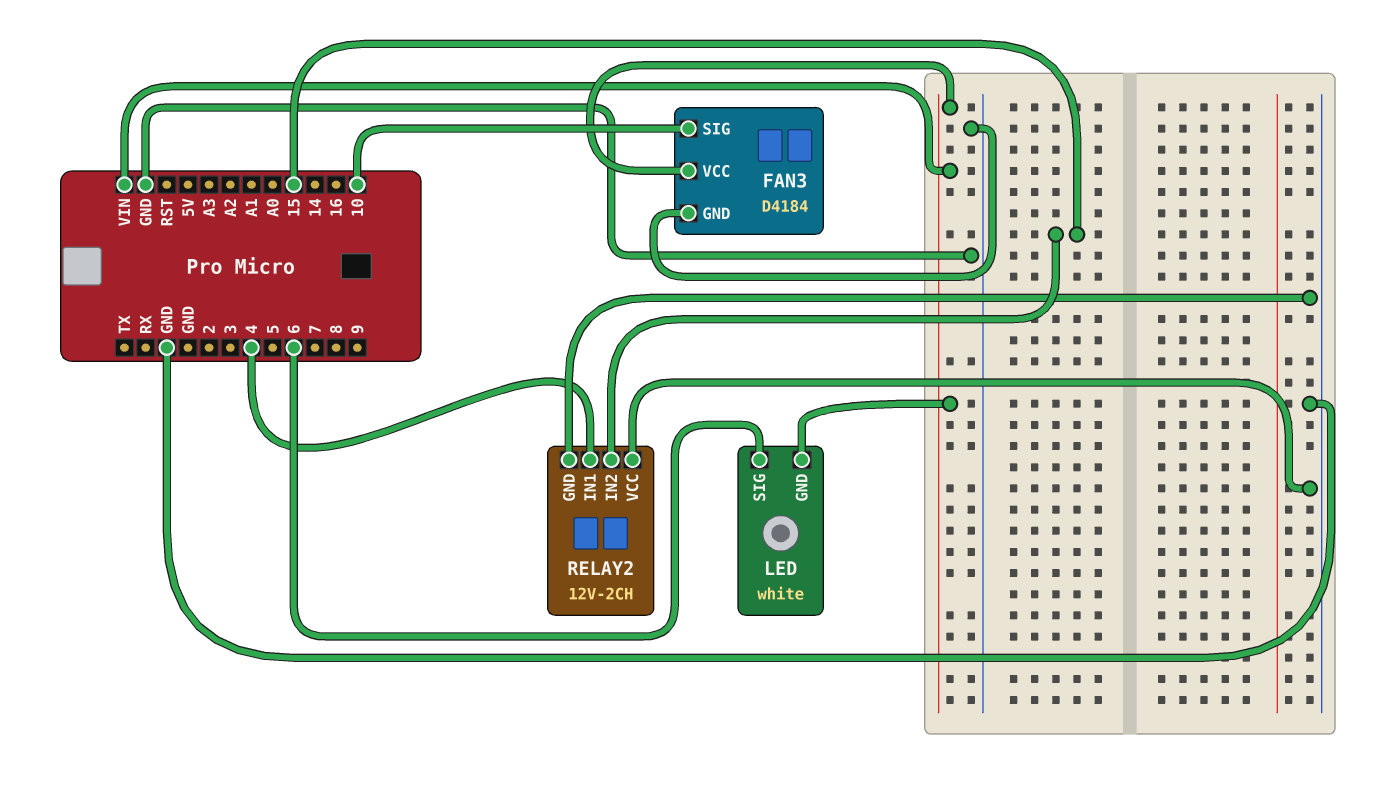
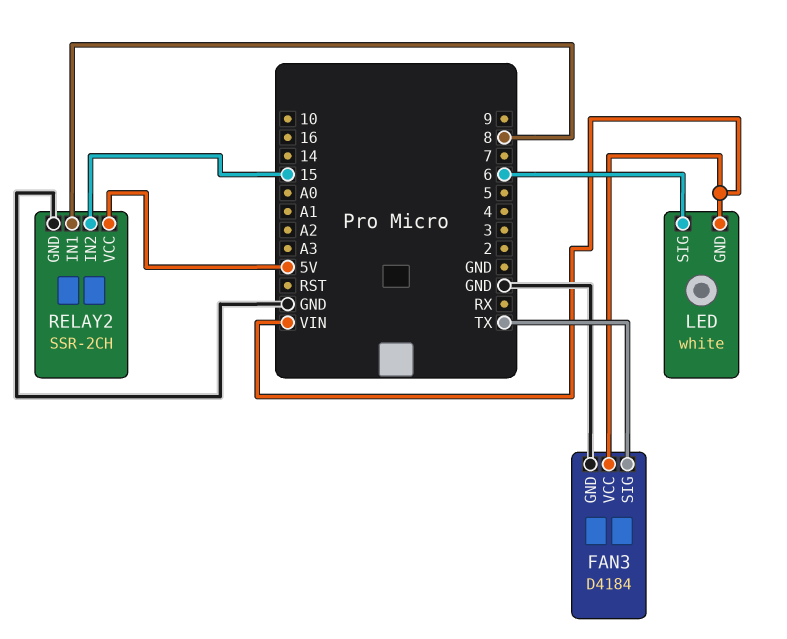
FAN3 pin SIG: 10 -> TX
RELAY2: 12V-2CH -> SSR-2CH
RELAY2 pin IN1: 4 -> 8
RELAY2 pin VCC: GND -> 5V

